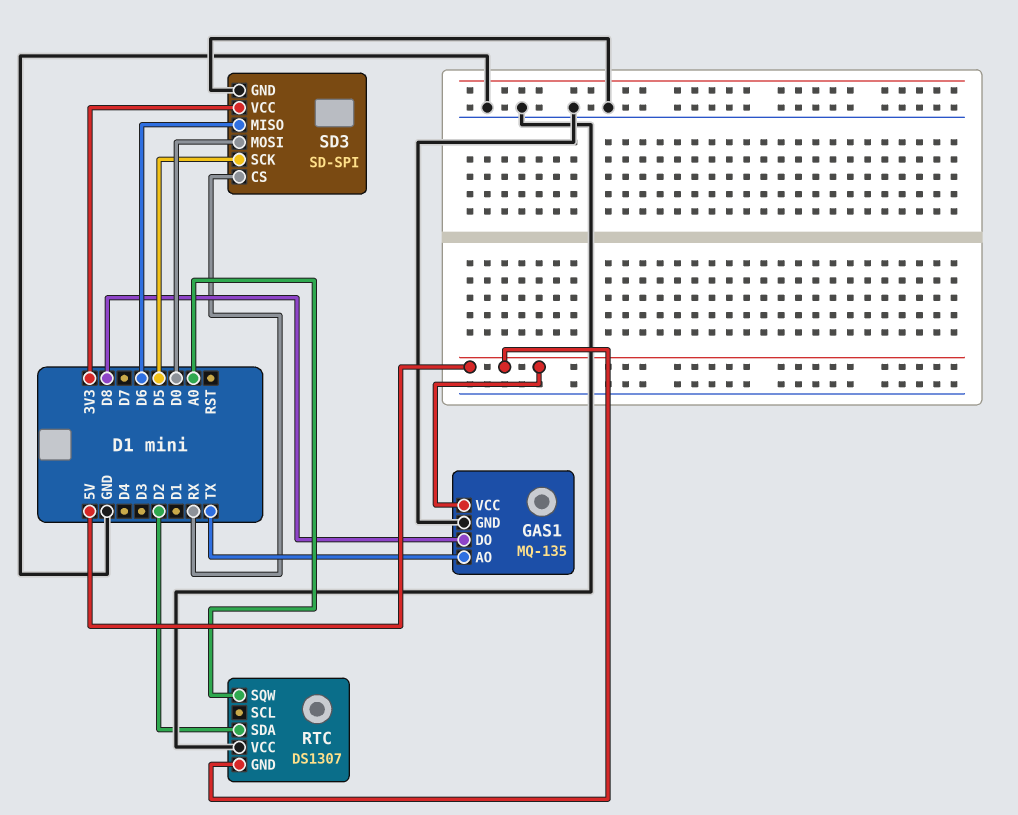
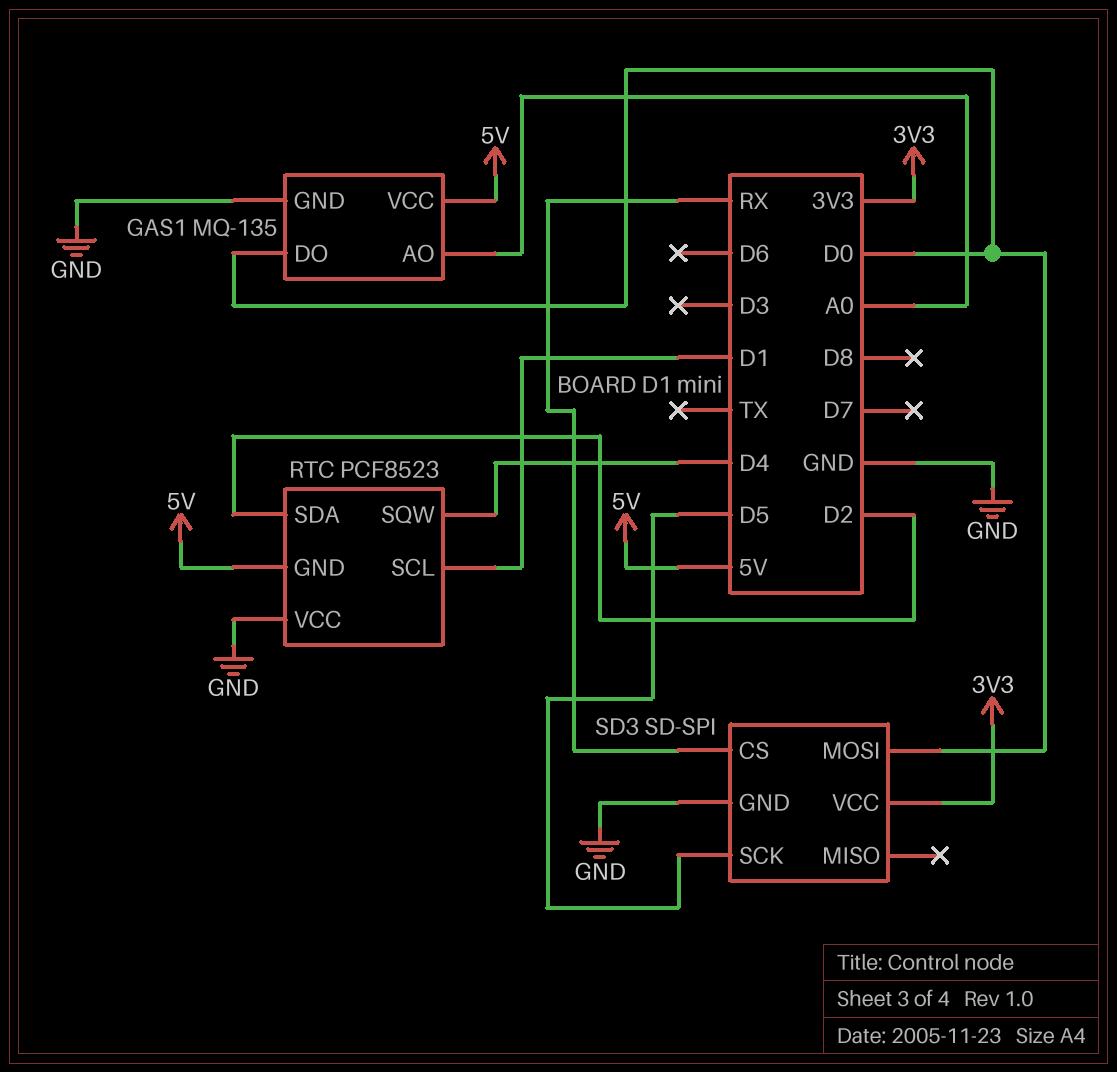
GAS1 pin AO: TX -> A0
GAS1 pin DO: D8 -> D0
RTC: DS1307 -> PCF8523
RTC pin SCL: none -> D1
RTC pin SQW: A0 -> D4
SD3 pin MISO: D6 -> none

